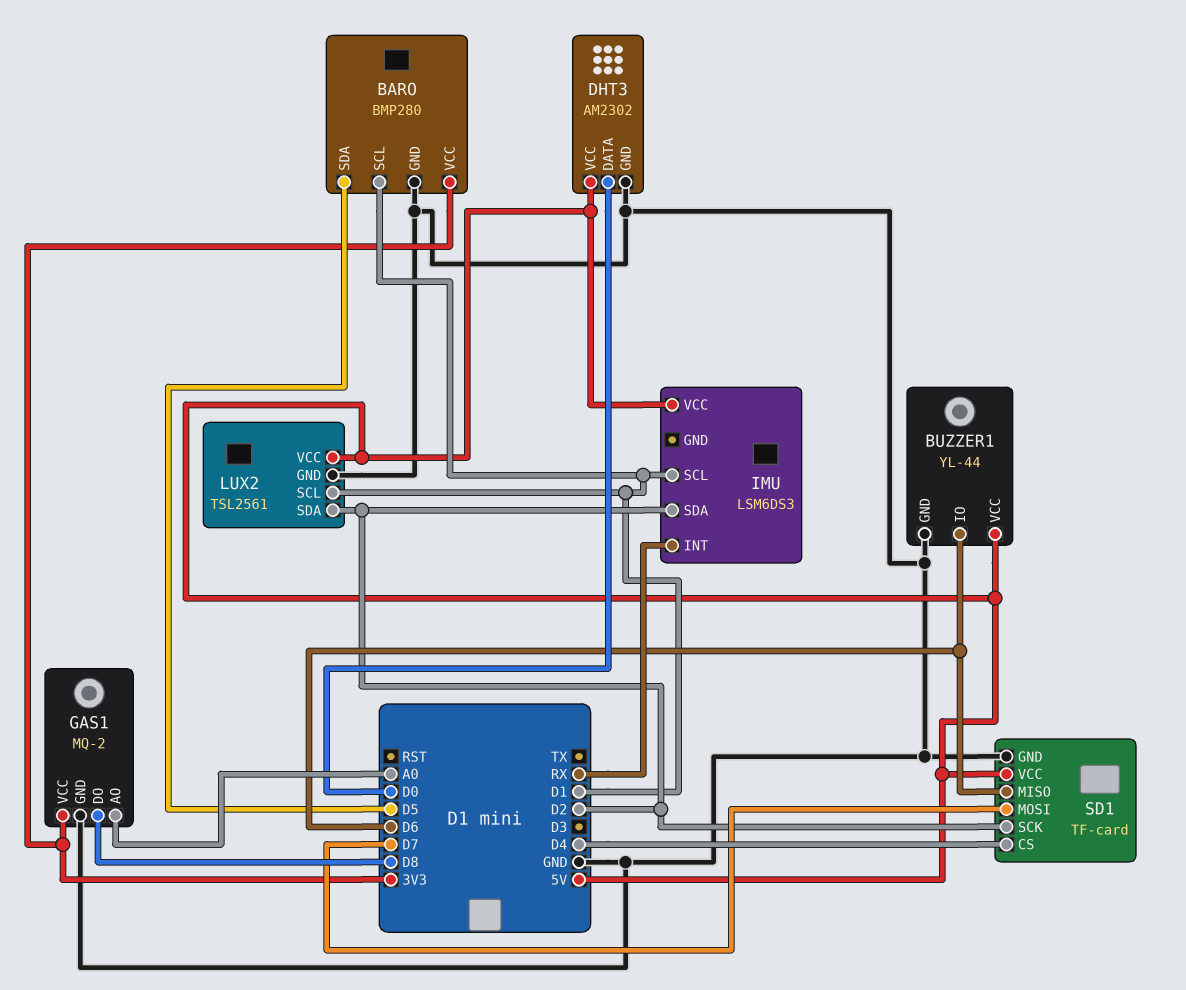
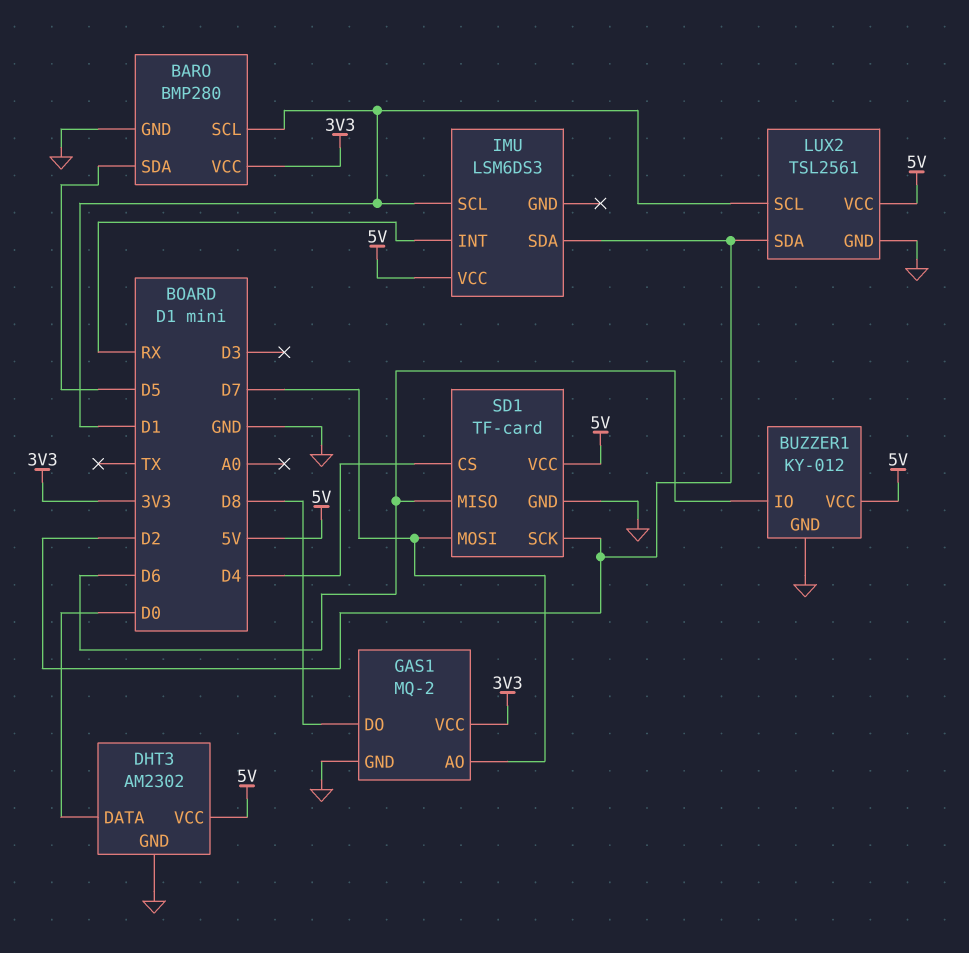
BUZZER1: YL-44 -> KY-012
GAS1 pin AO: A0 -> D7

